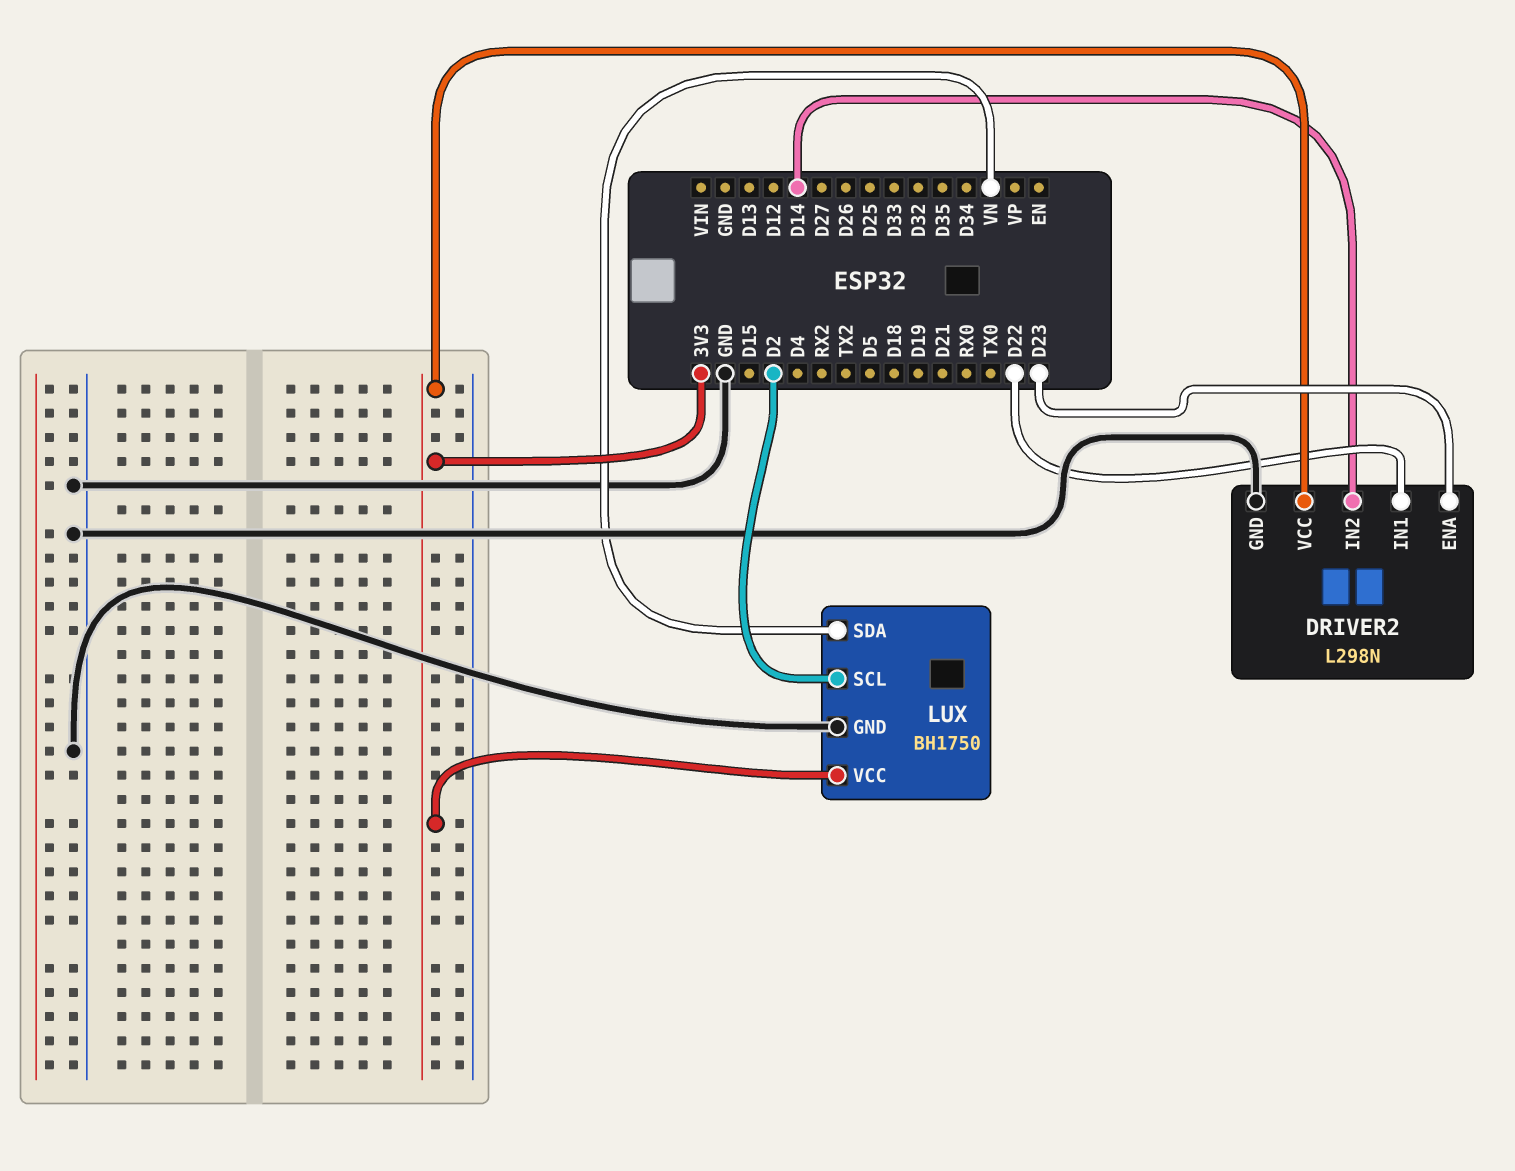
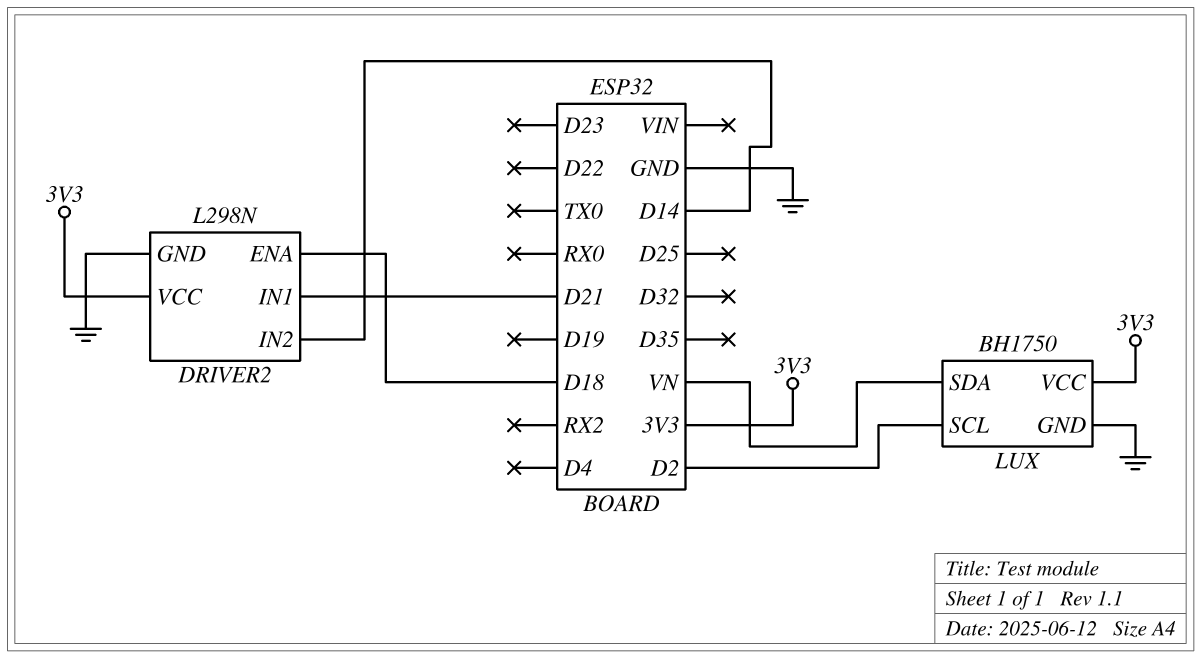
DRIVER2 pin ENA: D23 -> D18
DRIVER2 pin IN1: D22 -> D21

